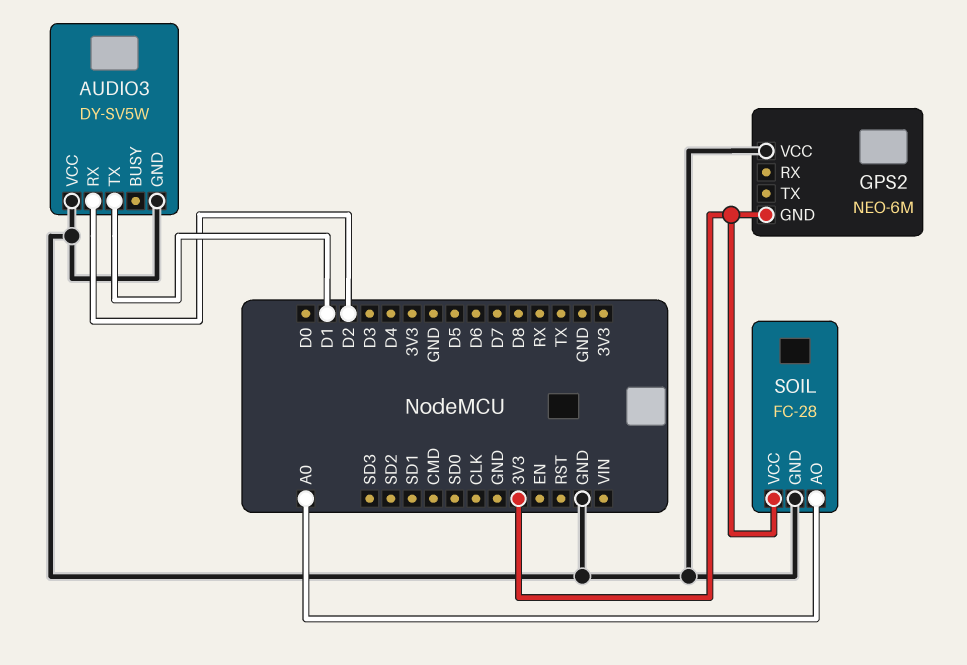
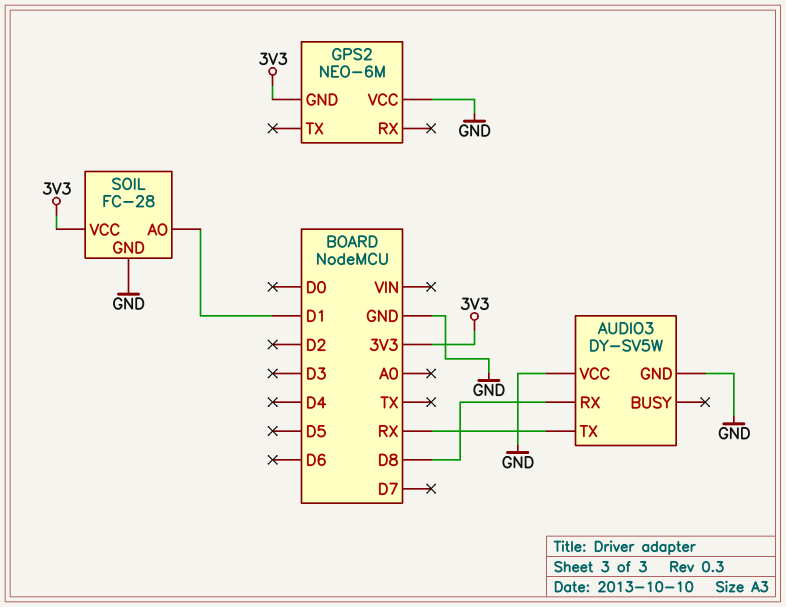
AUDIO3 pin RX: D2 -> D8
AUDIO3 pin TX: D1 -> RX
SOIL pin AO: A0 -> D1

